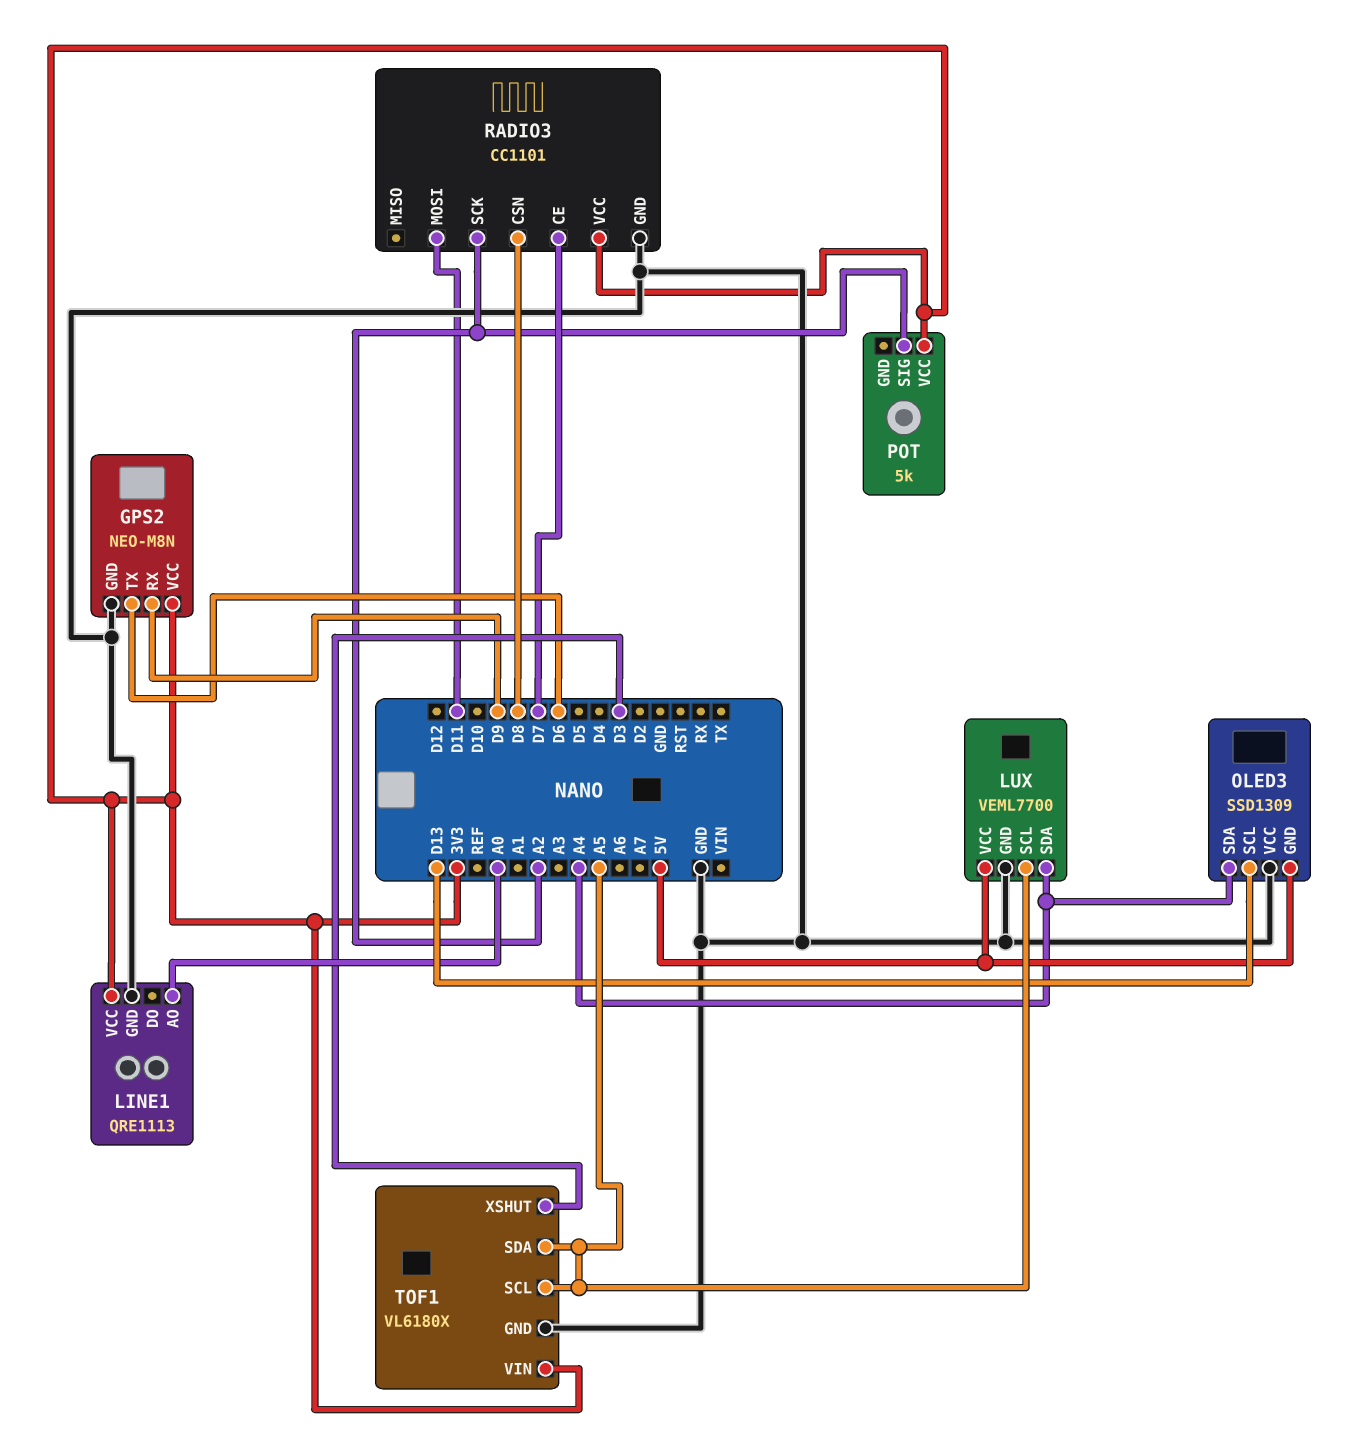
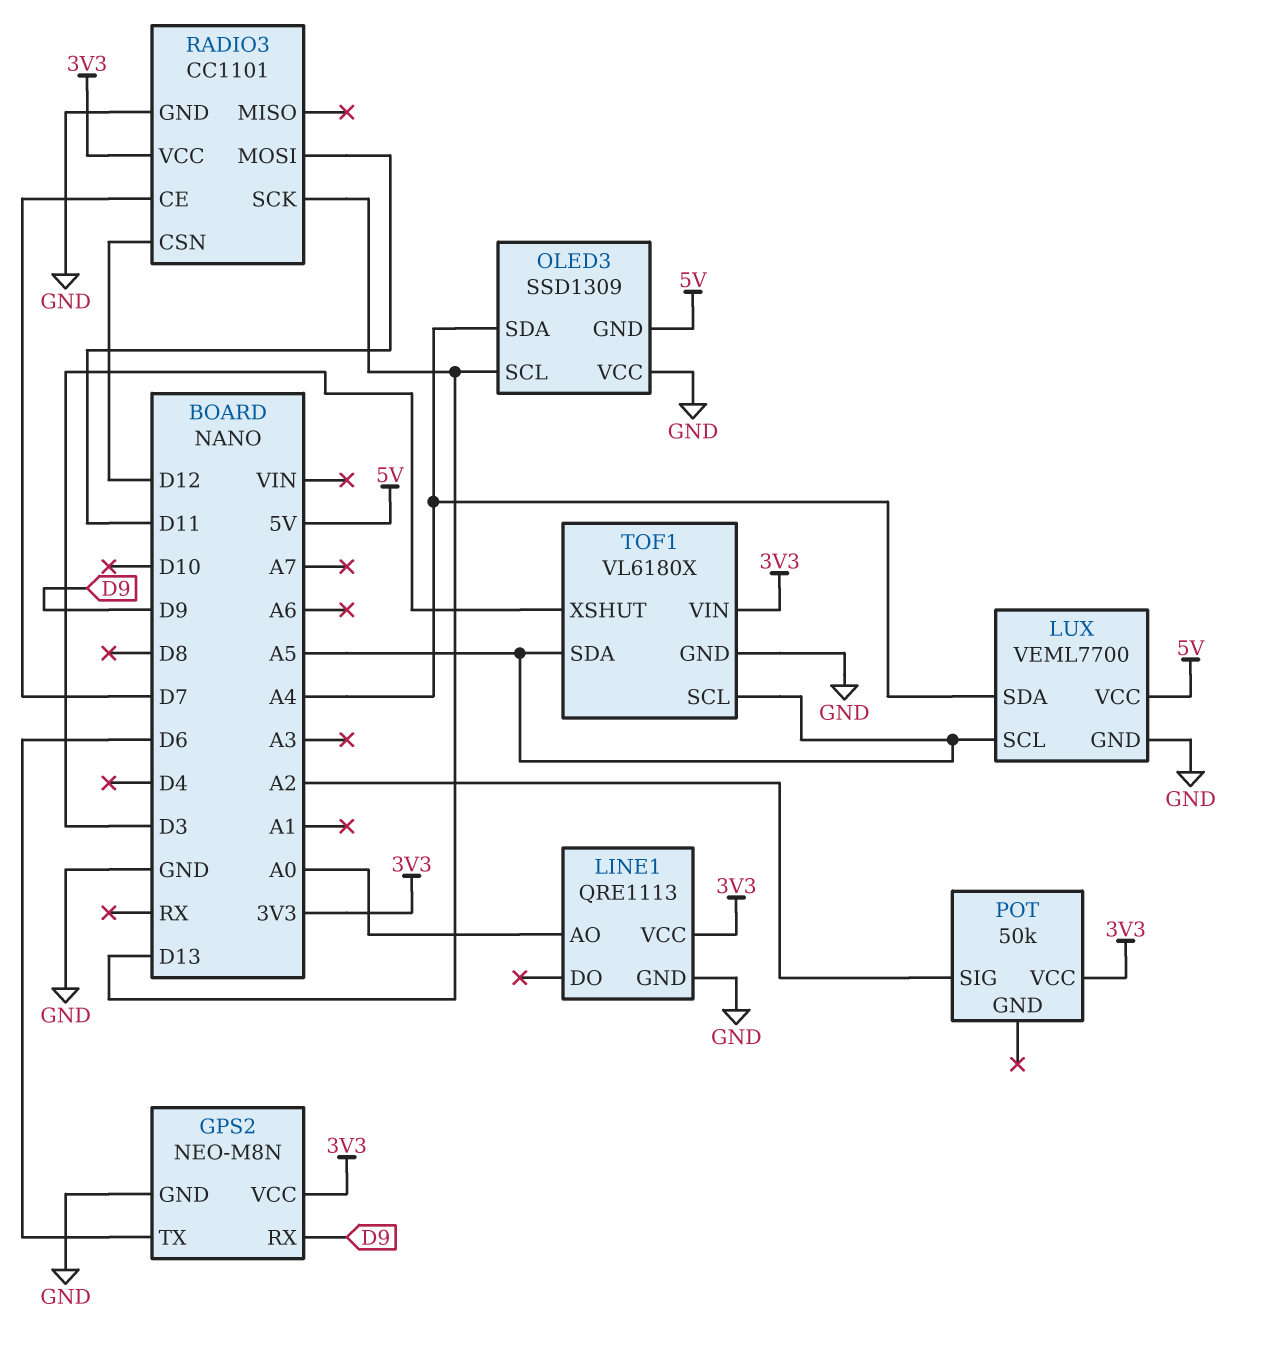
POT: 5k -> 50k
RADIO3 pin CSN: D8 -> D12
RADIO3 pin SCK: A2 -> D13

